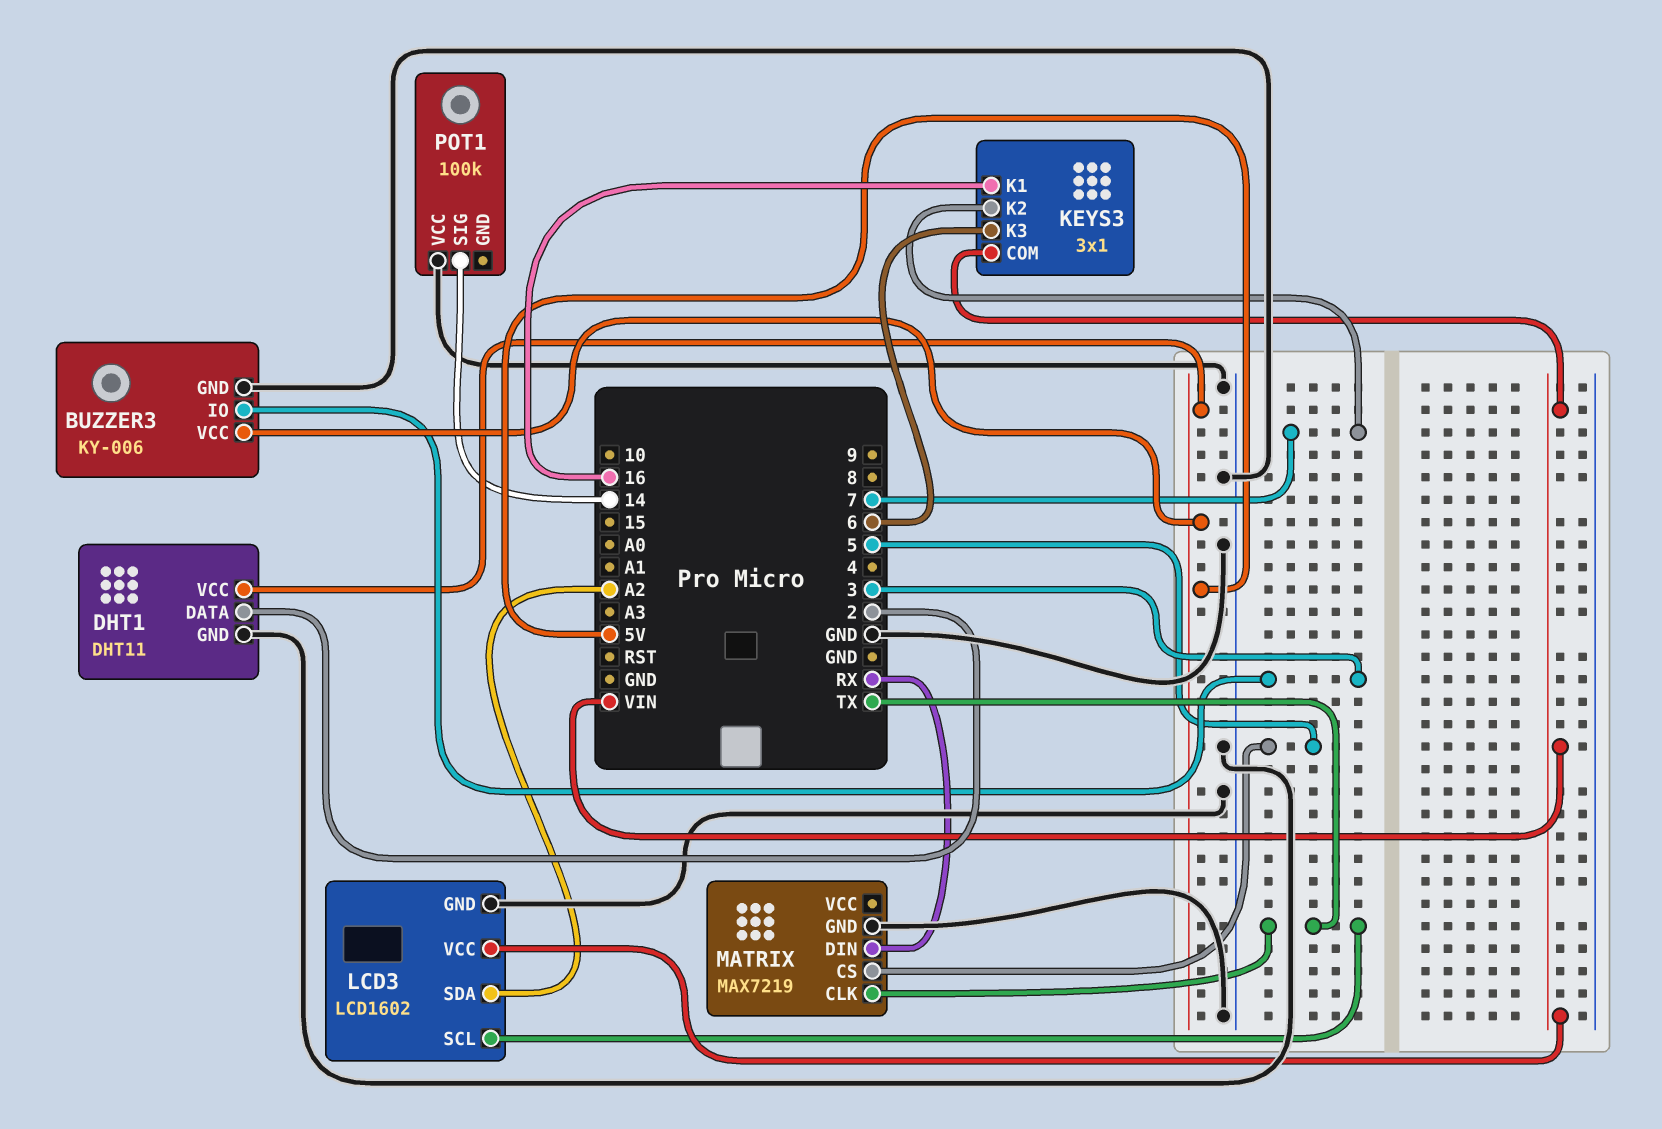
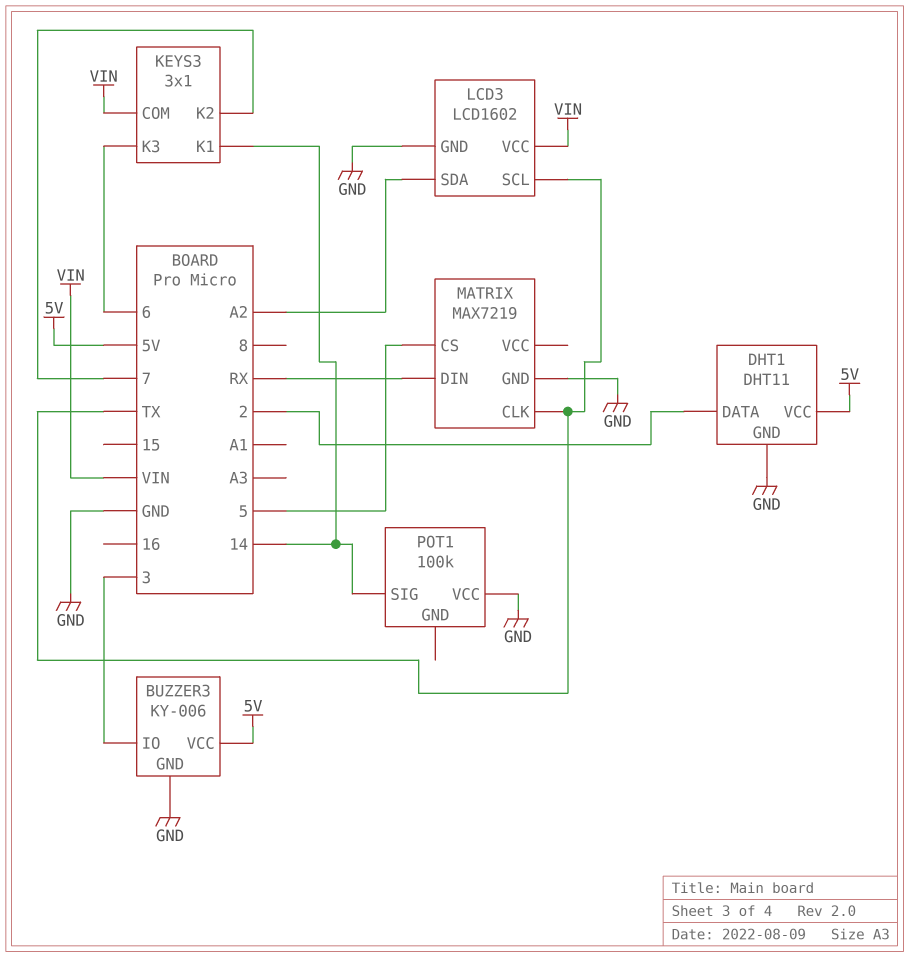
KEYS3 pin K1: 16 -> 14

